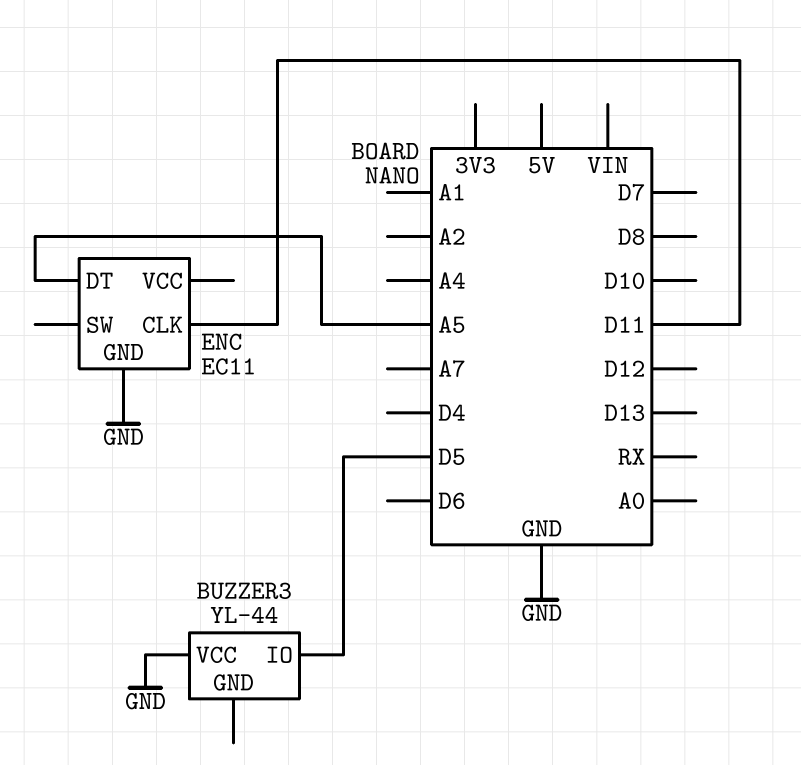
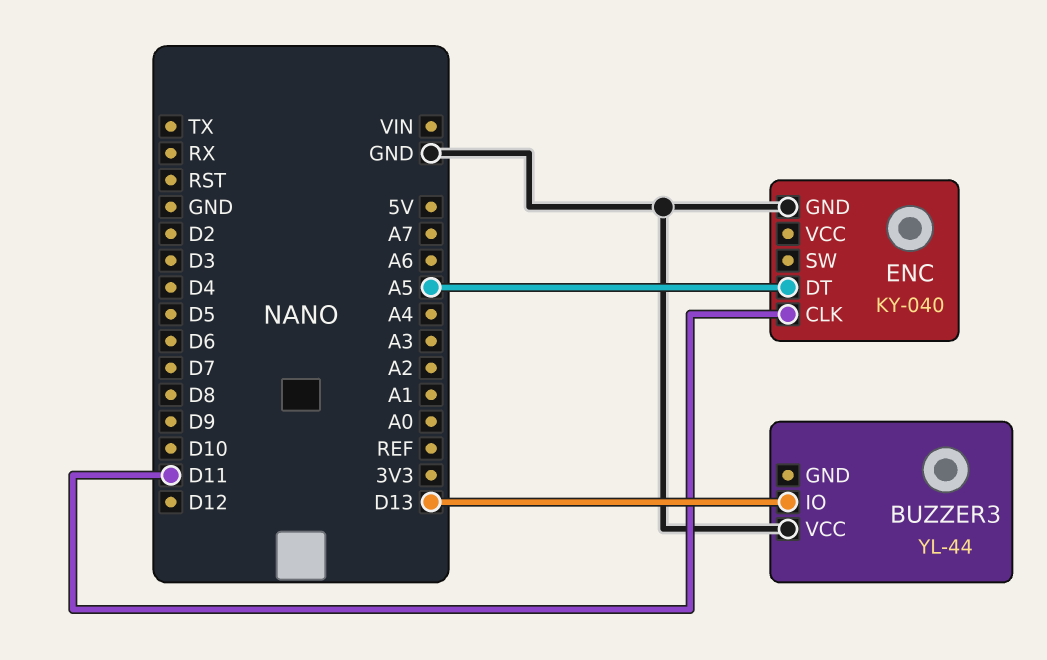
BUZZER3 pin IO: D5 -> D13
ENC: EC11 -> KY-040

